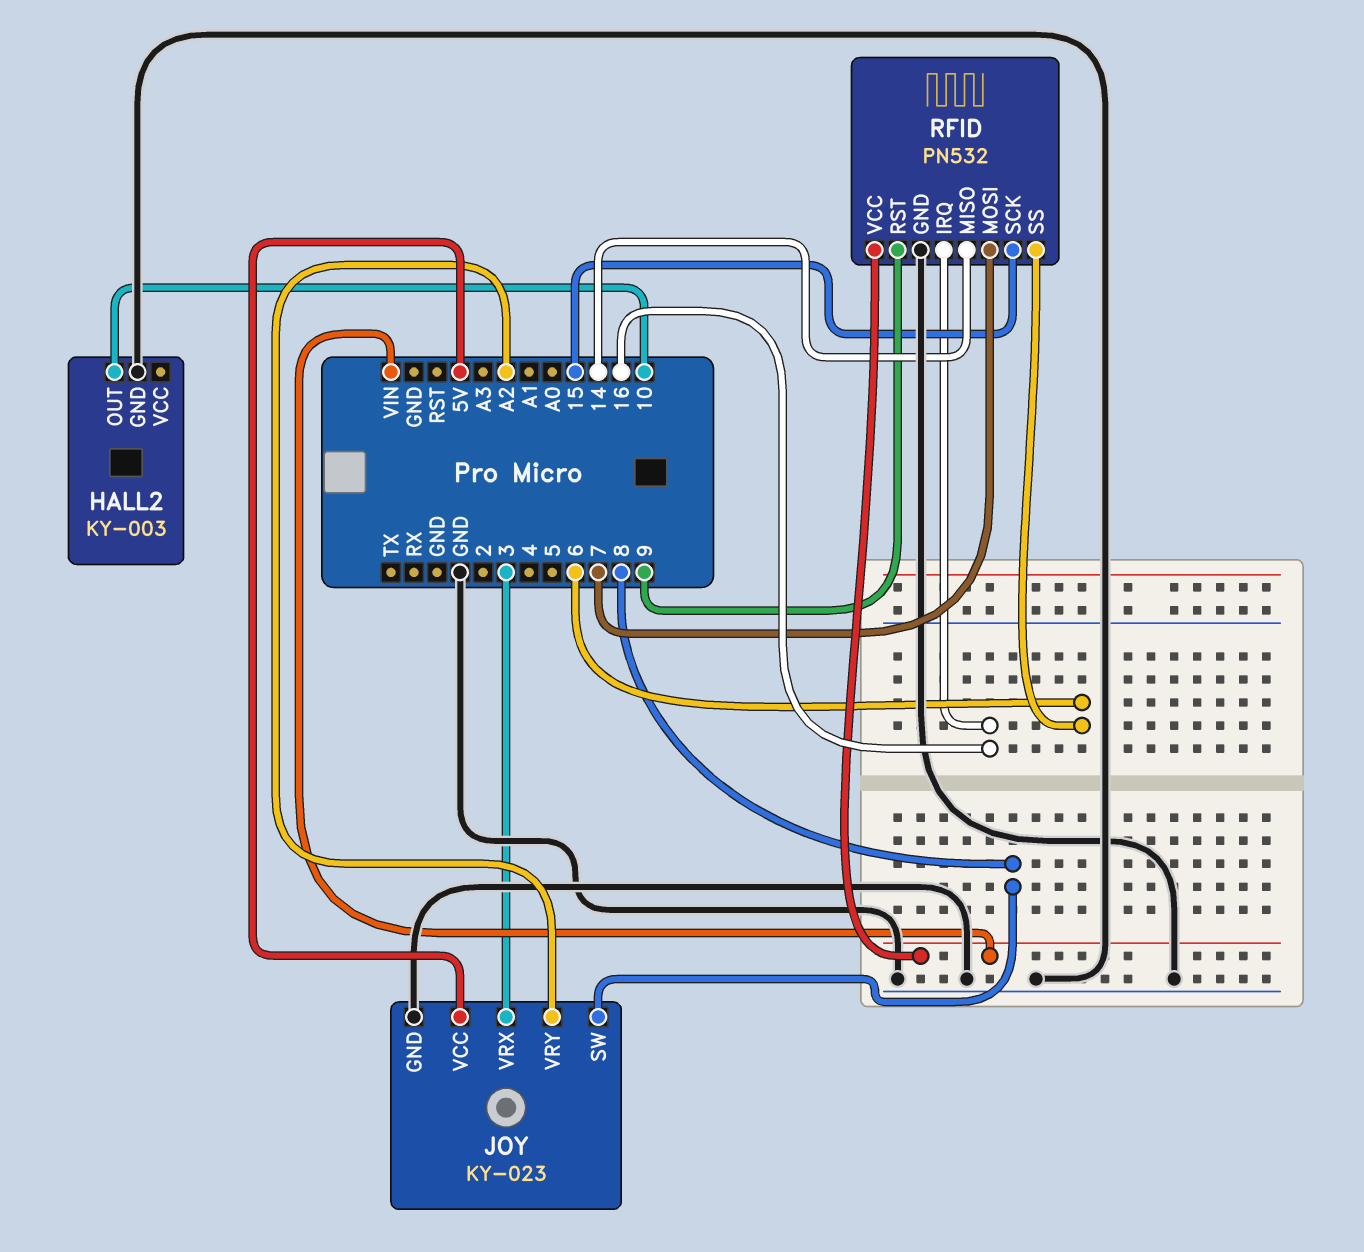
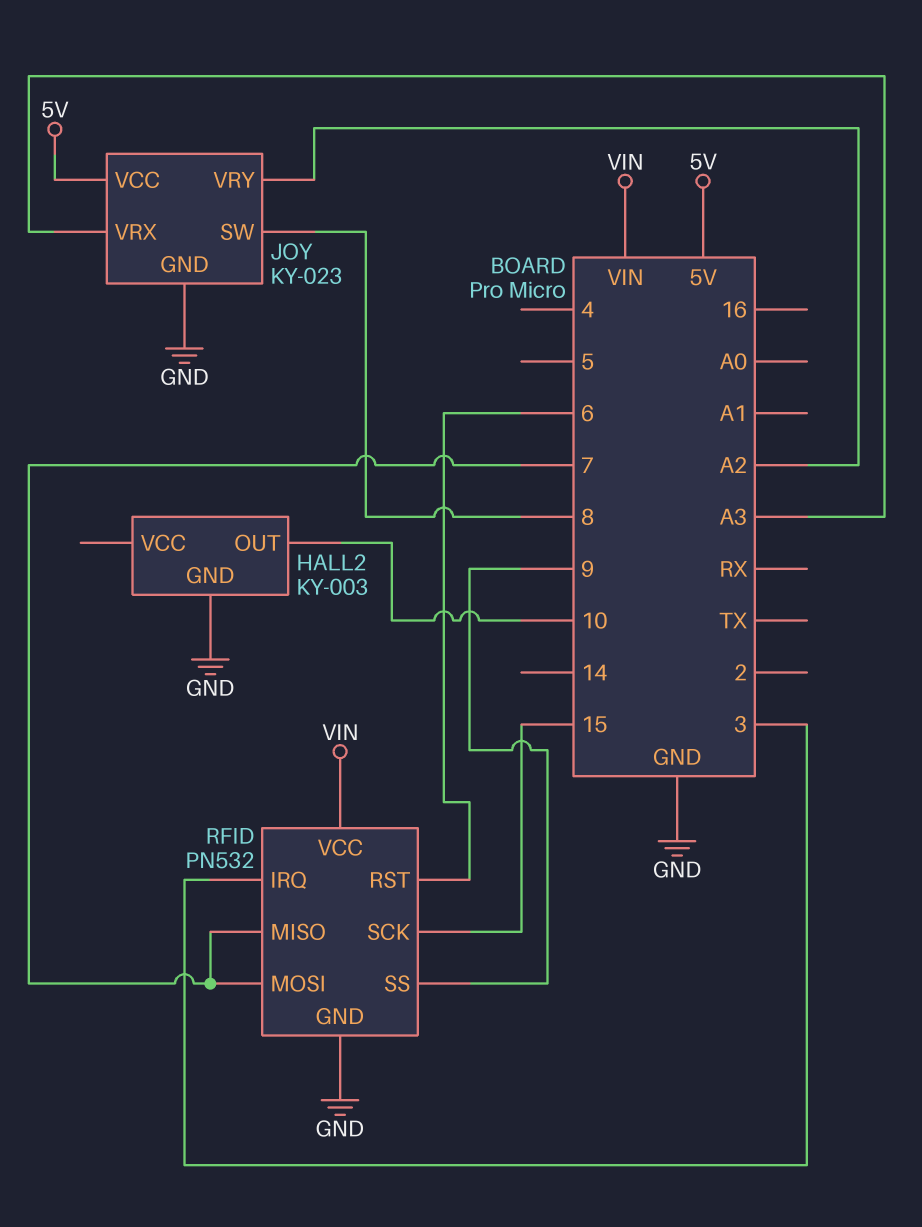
JOY pin VRX: 3 -> A3
RFID pin IRQ: 16 -> 3
RFID pin MISO: 14 -> 7
RFID pin RST: 9 -> 6
RFID pin SS: 6 -> 9

